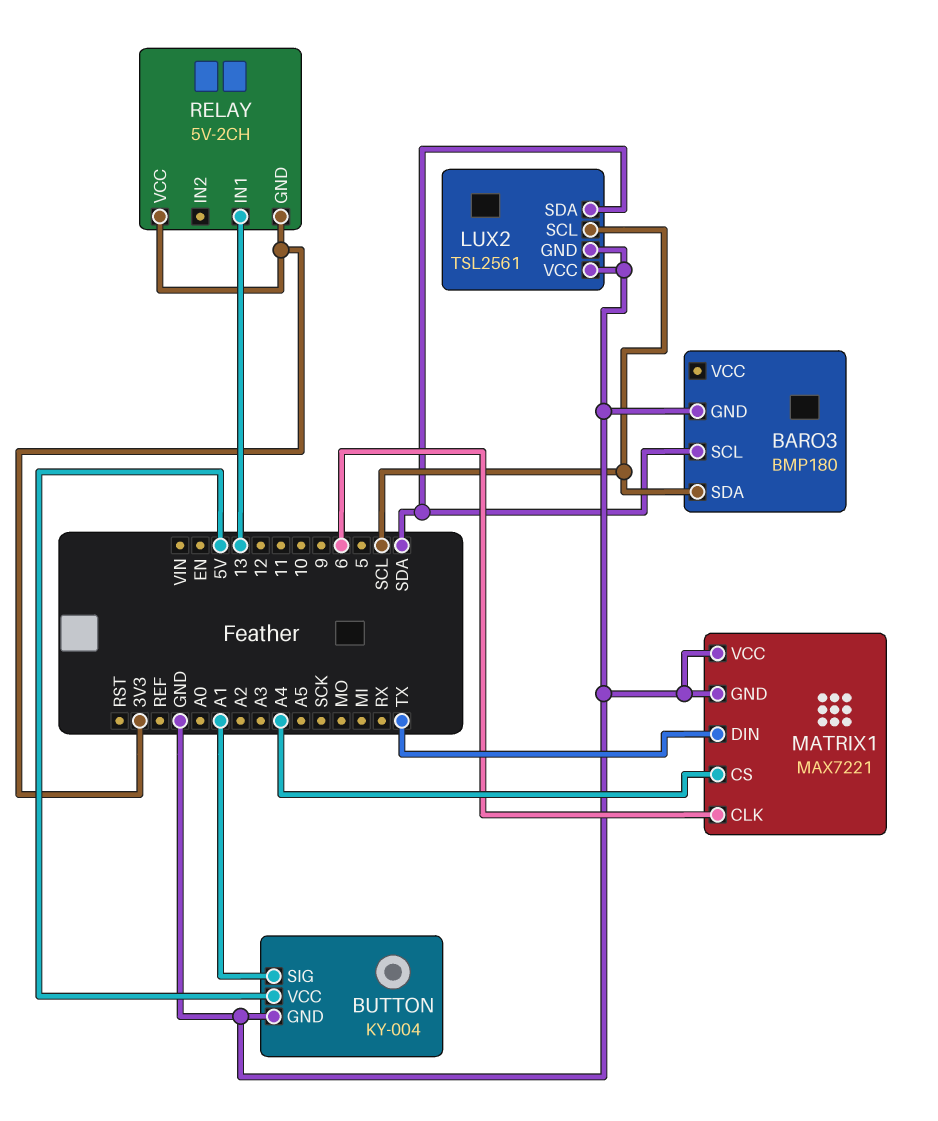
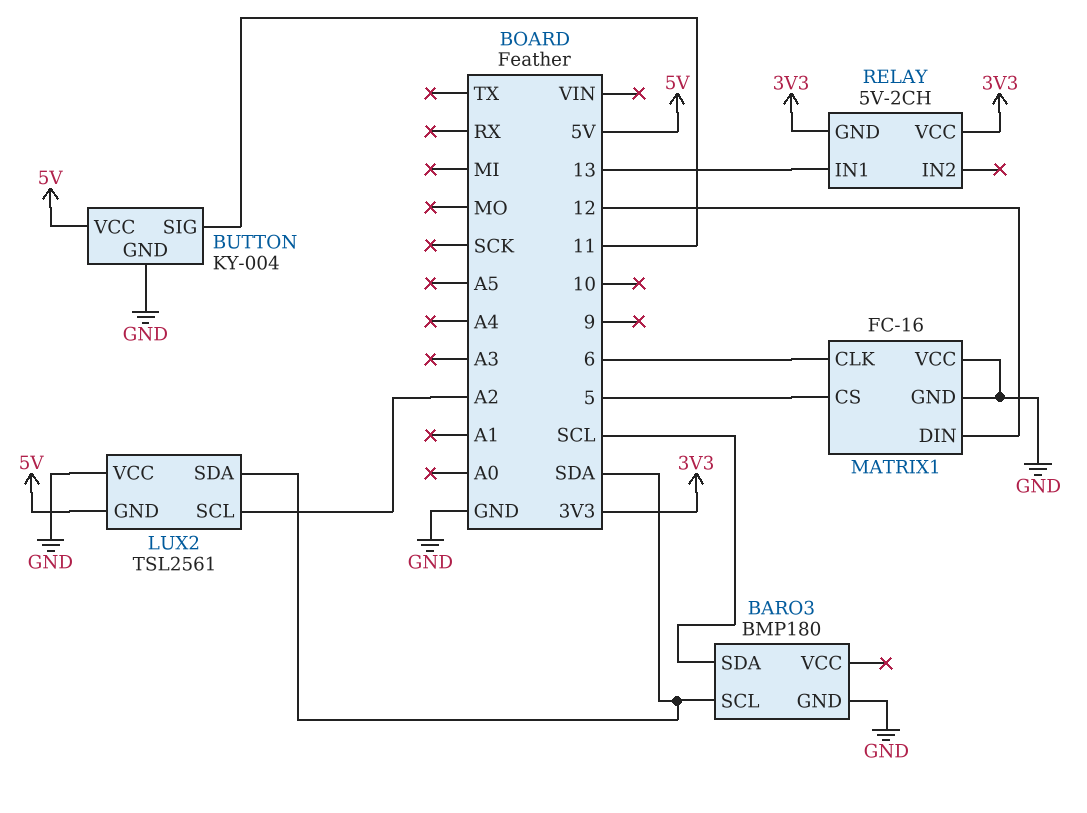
BUTTON pin SIG: A1 -> 11
LUX2 pin GND: GND -> 5V
LUX2 pin SCL: SCL -> A2
MATRIX1: MAX7221 -> FC-16
MATRIX1 pin CS: A4 -> 5
MATRIX1 pin DIN: TX -> 12

